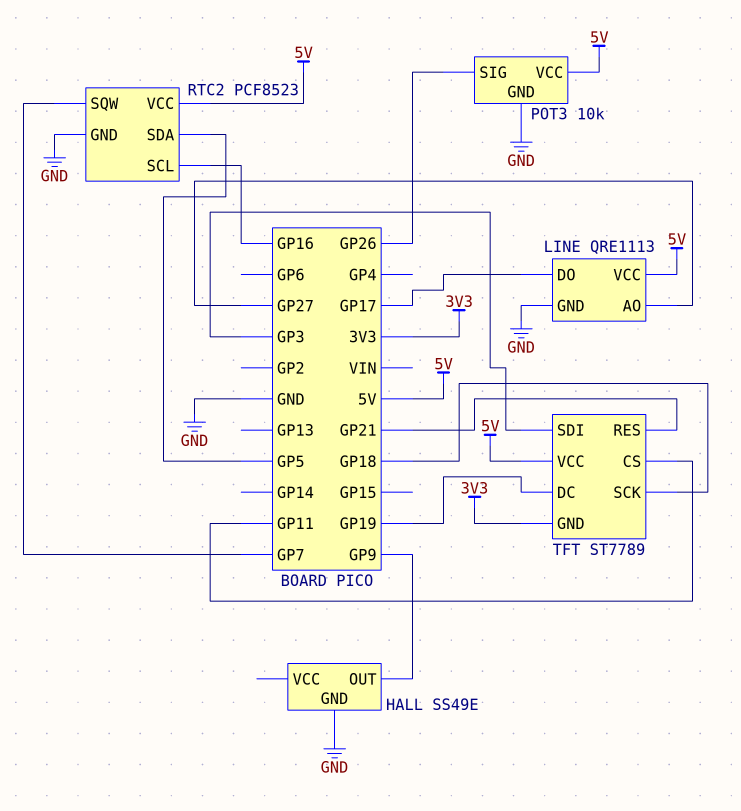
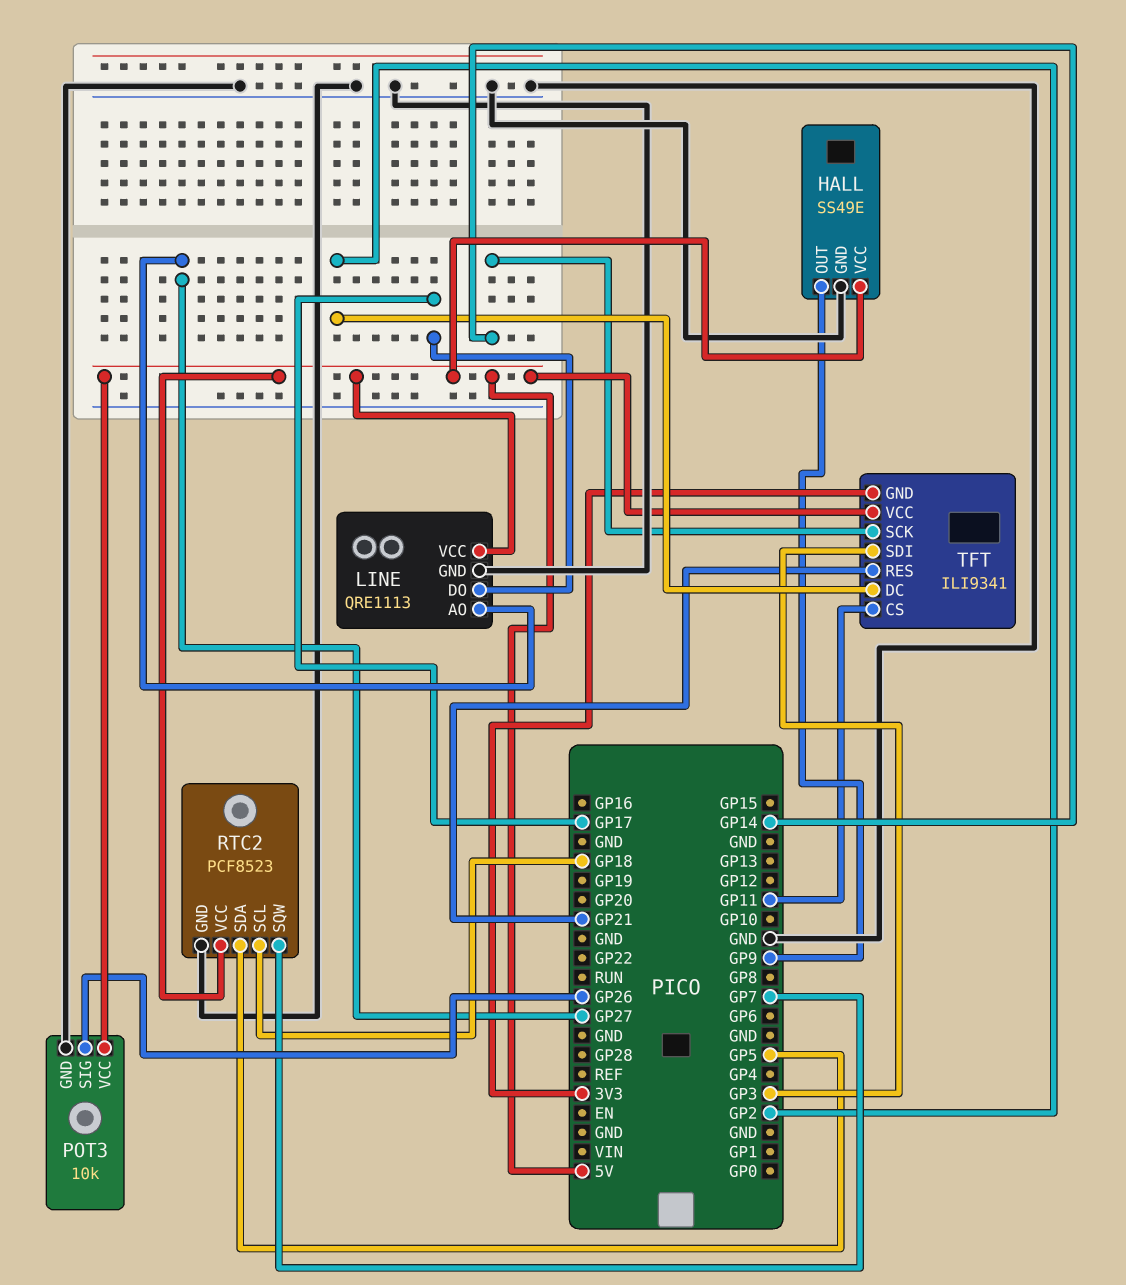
HALL pin VCC: none -> 5V
RTC2 pin SCL: GP16 -> GP18
TFT: ST7789 -> ILI9341
TFT pin DC: GP19 -> GP2
TFT pin SCK: GP18 -> GP14

